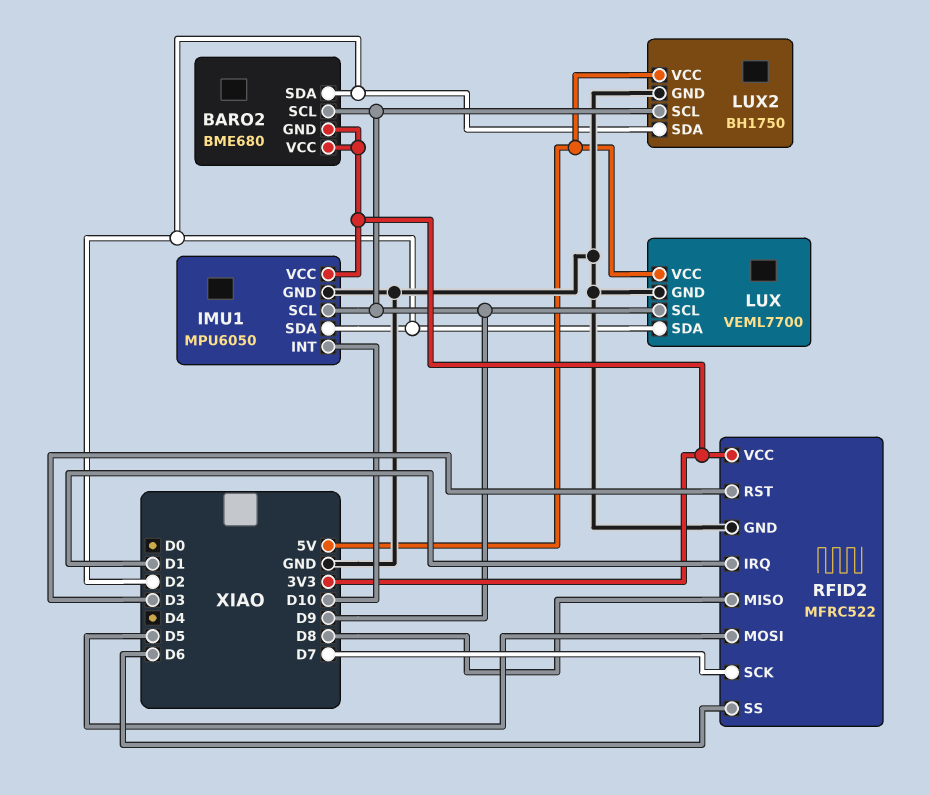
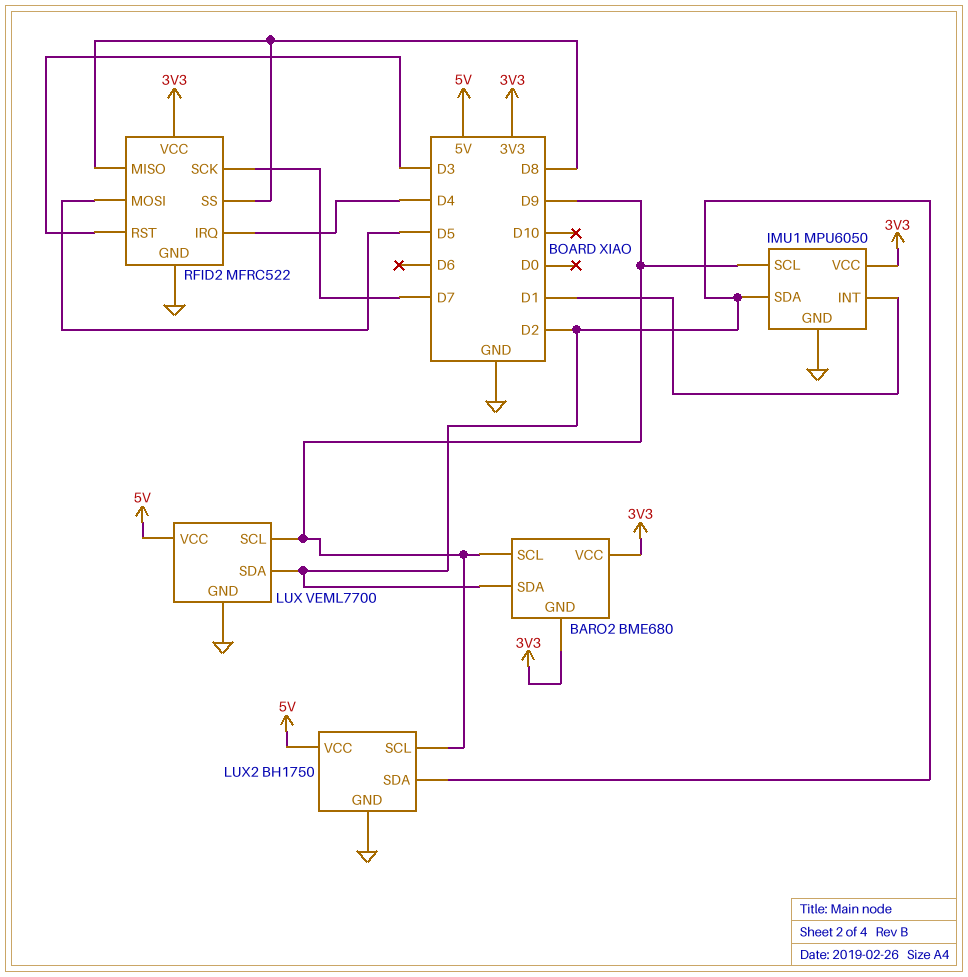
IMU1 pin INT: D10 -> D1
RFID2 pin IRQ: D1 -> D4
RFID2 pin SS: D6 -> D8

